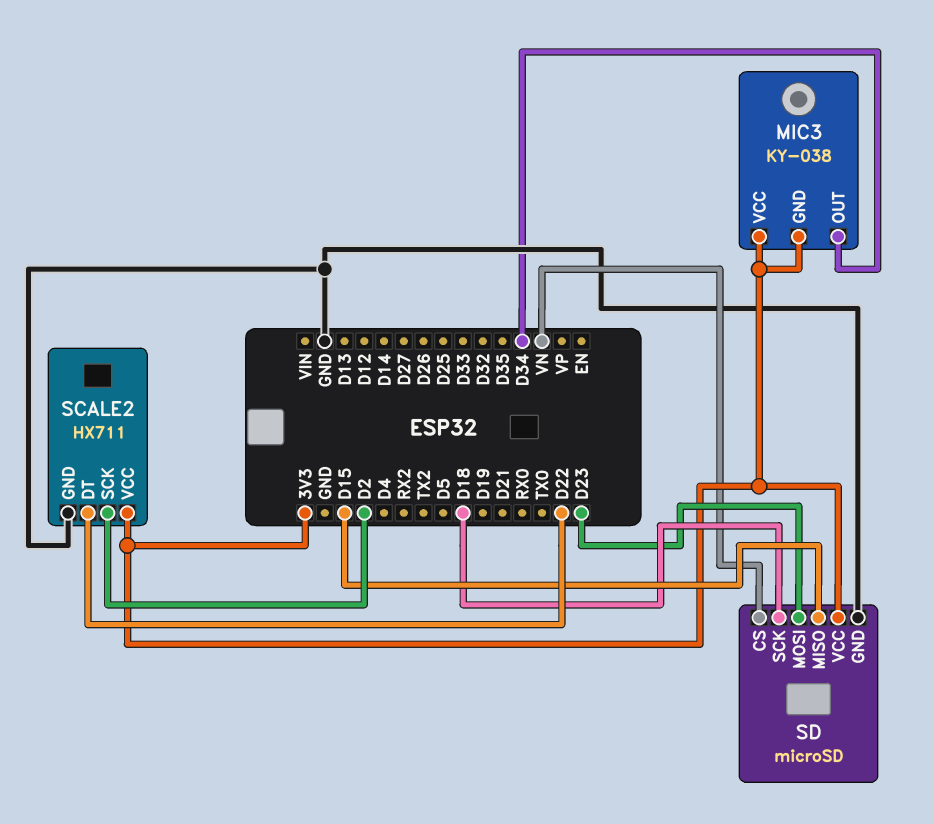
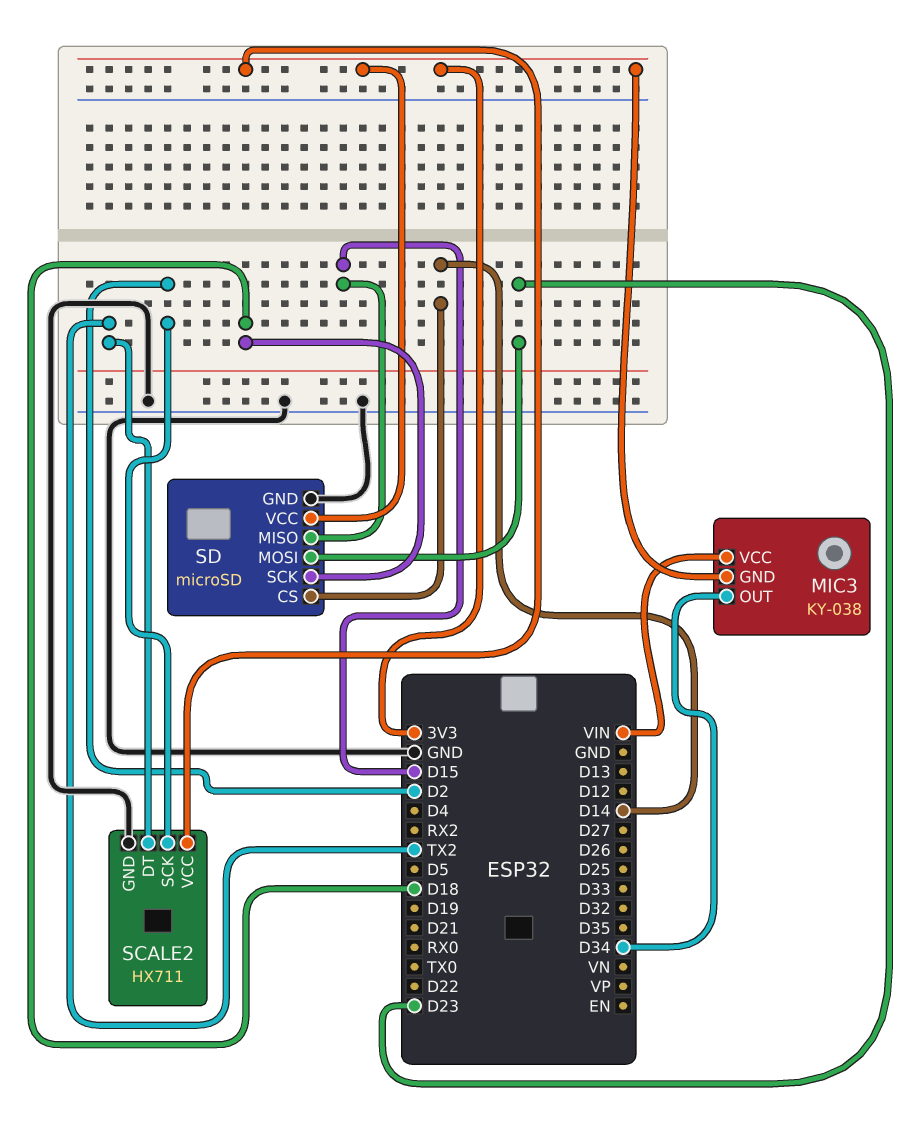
MIC3 pin VCC: 3V3 -> VIN
SCALE2 pin DT: D22 -> TX2
SD pin CS: VN -> D14

